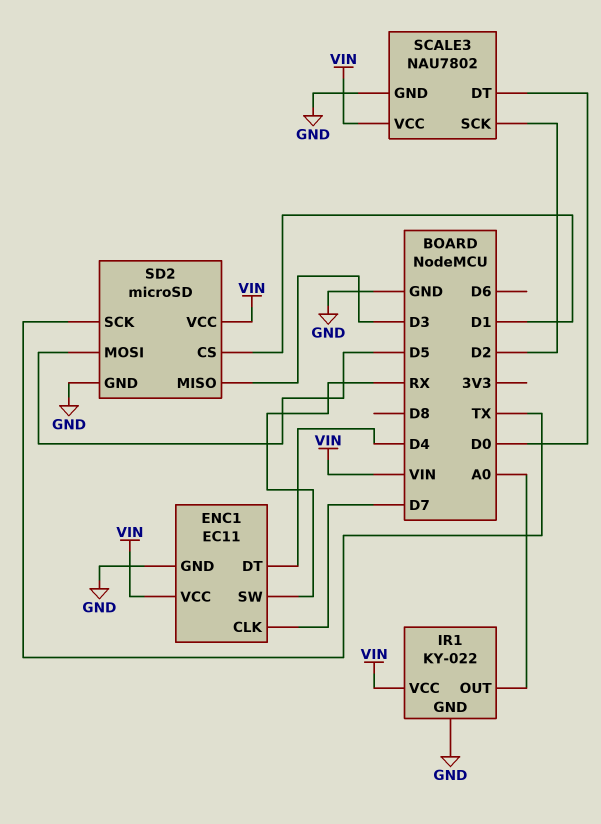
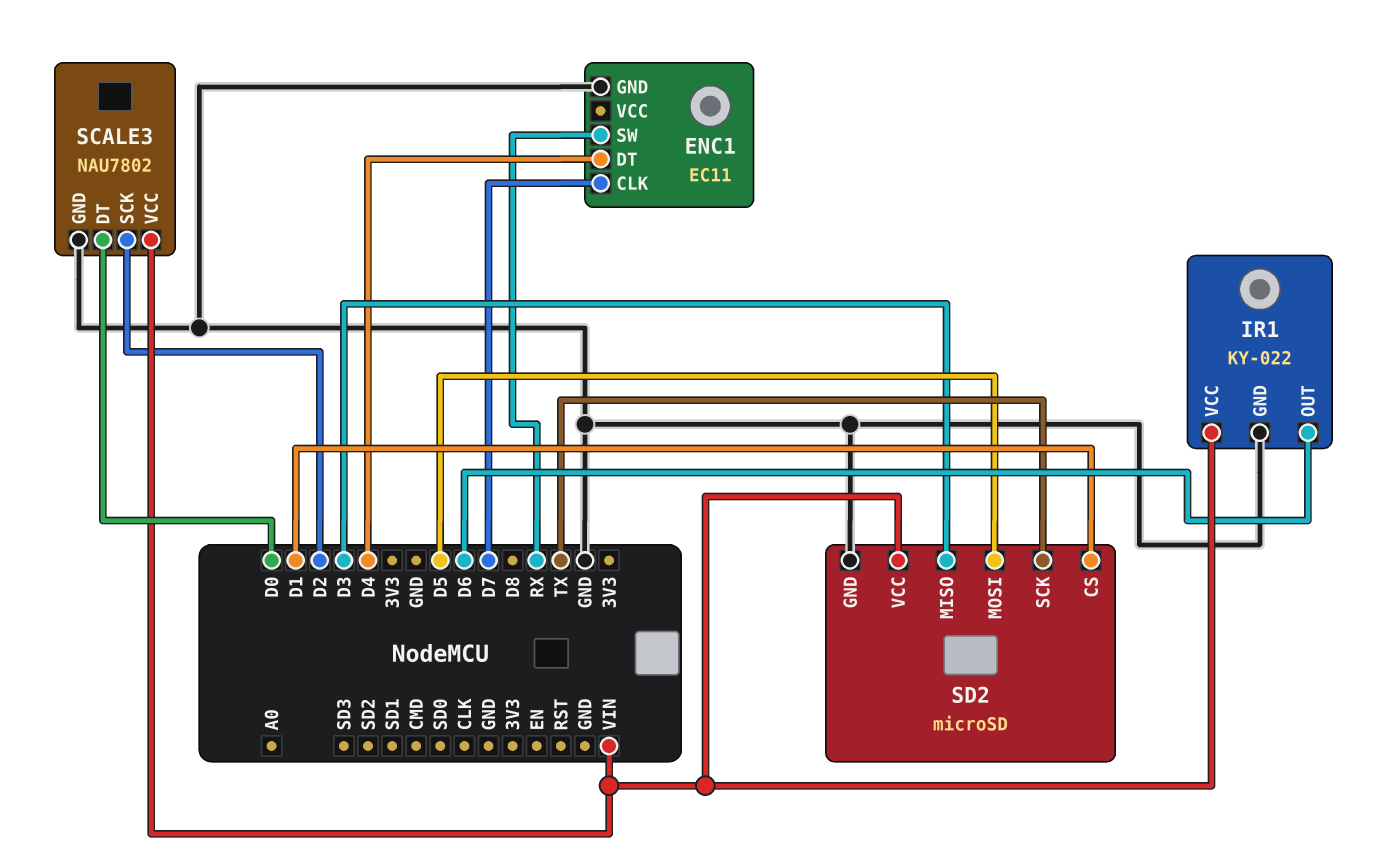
ENC1 pin VCC: VIN -> none
IR1 pin OUT: A0 -> D6

